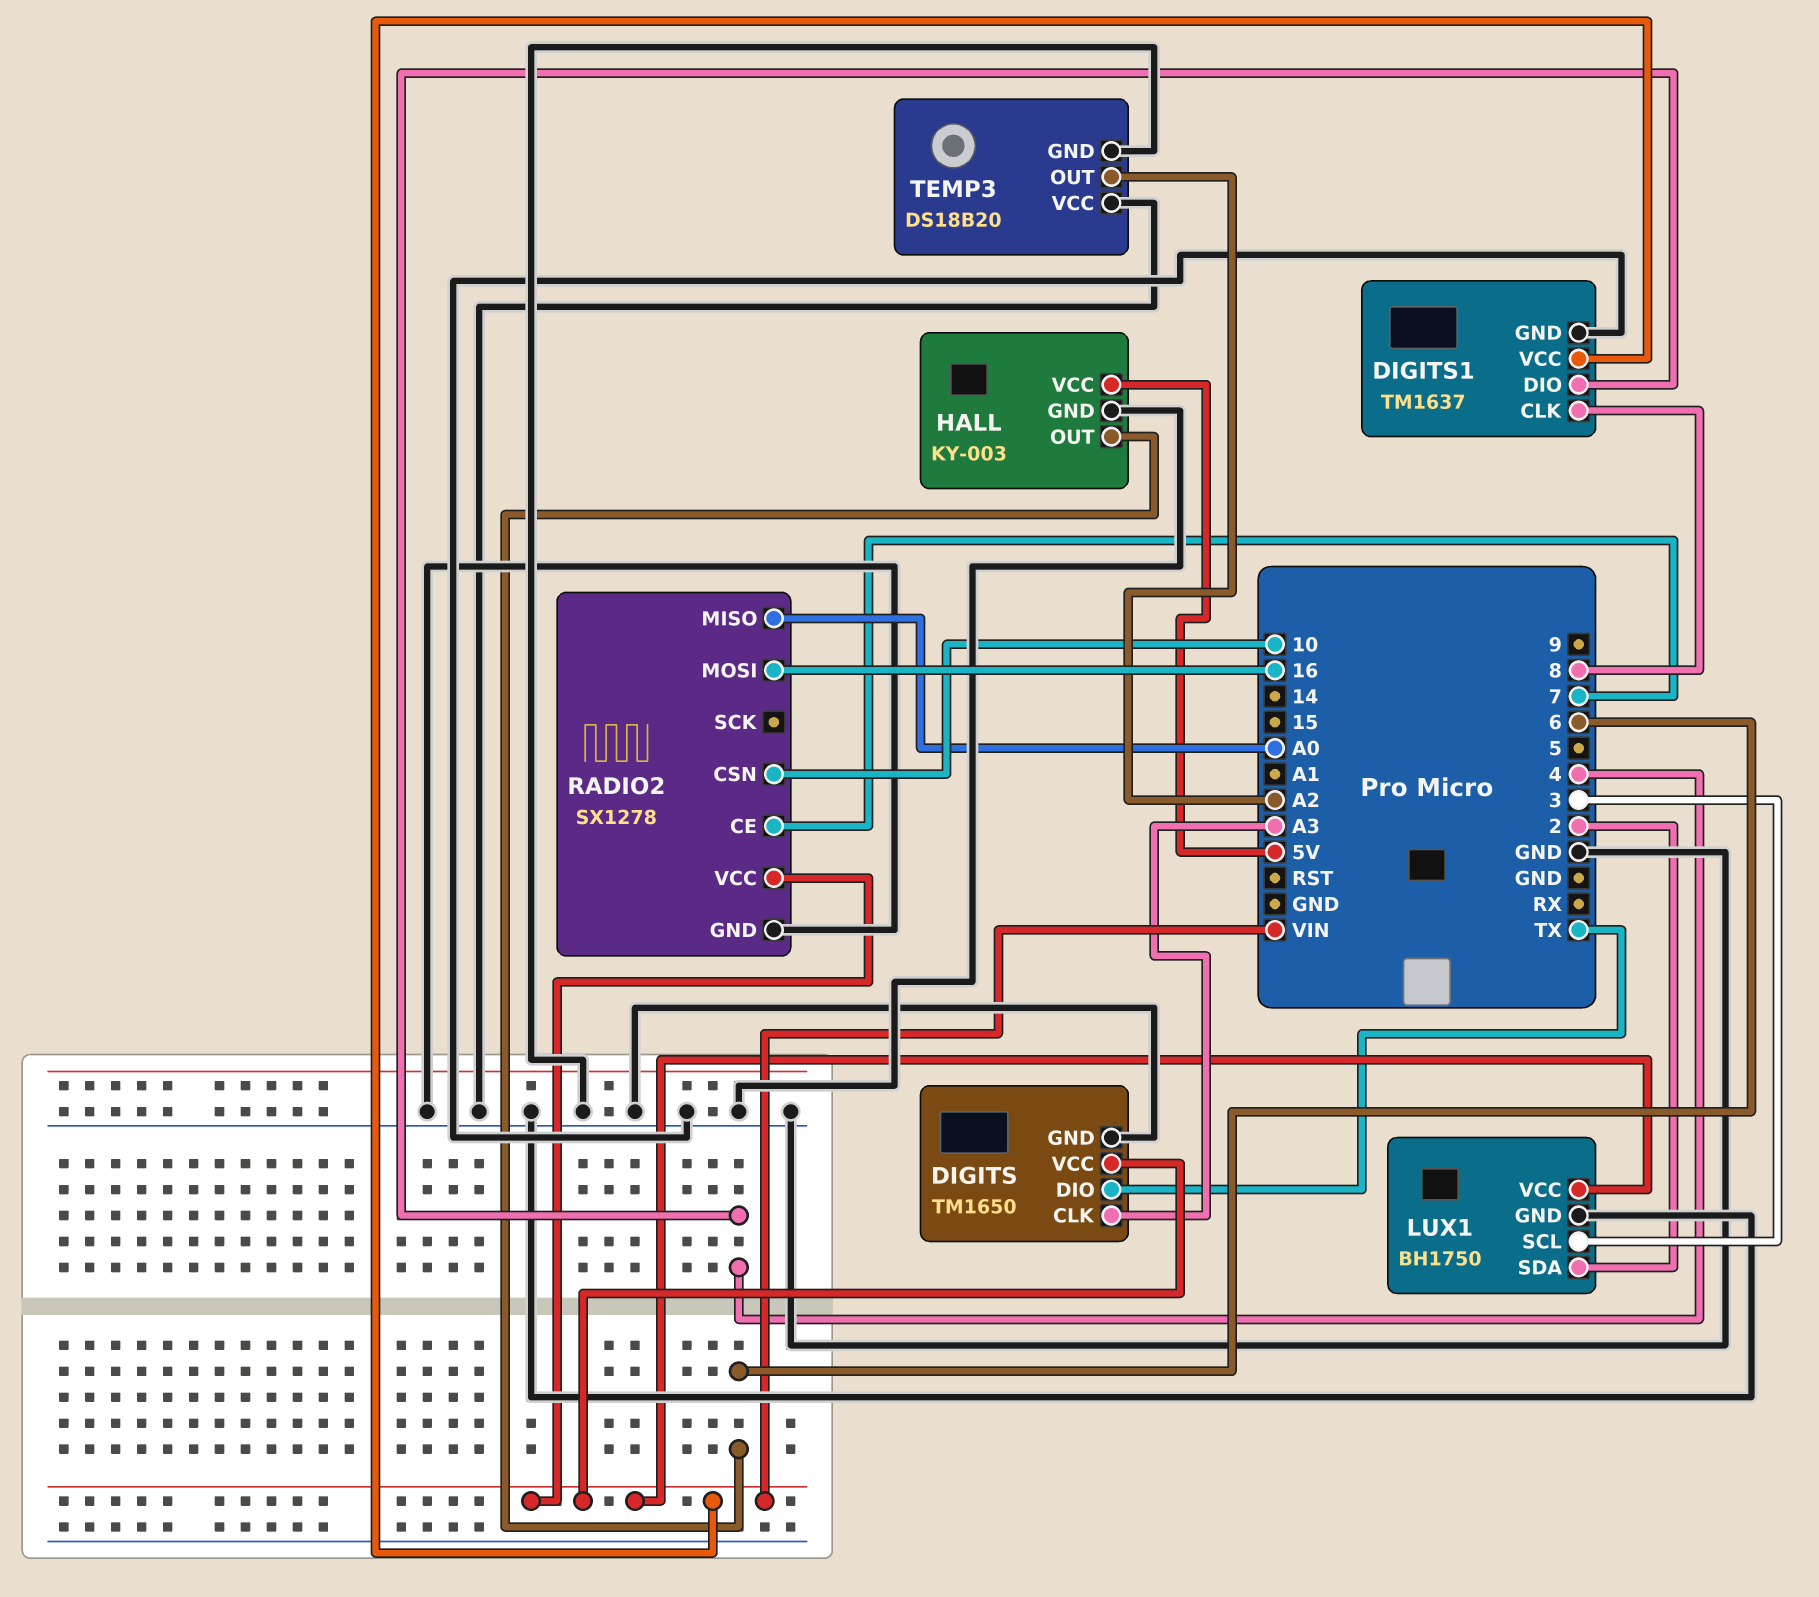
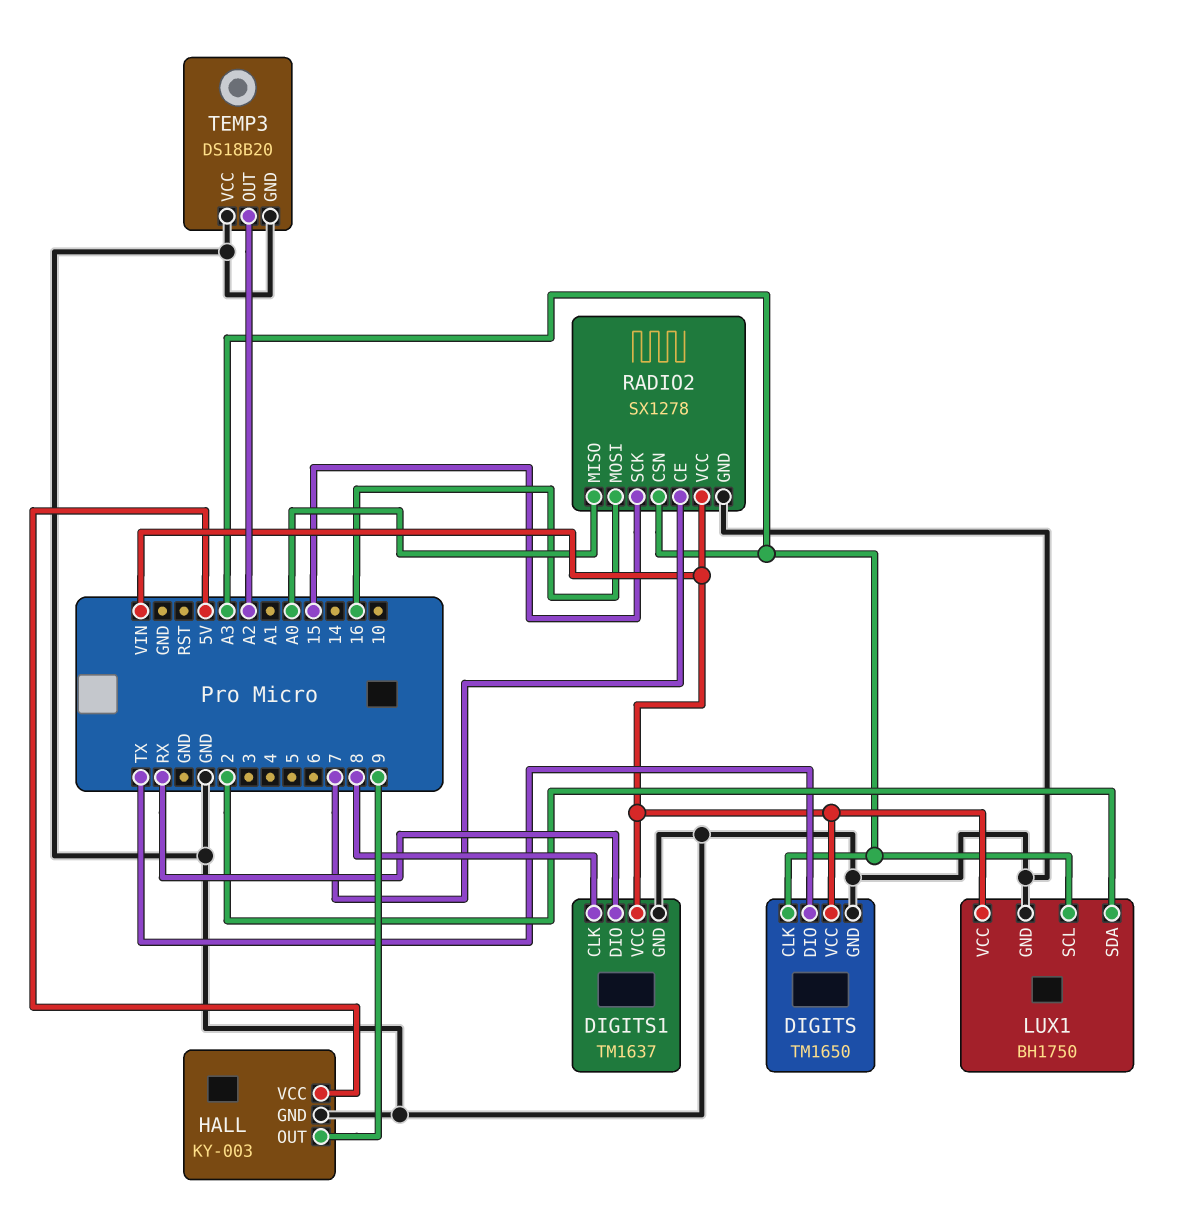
DIGITS1 pin DIO: 4 -> RX
HALL pin OUT: 6 -> 9
LUX1 pin SCL: 3 -> A3
RADIO2 pin CSN: 10 -> A3
RADIO2 pin SCK: none -> 15

